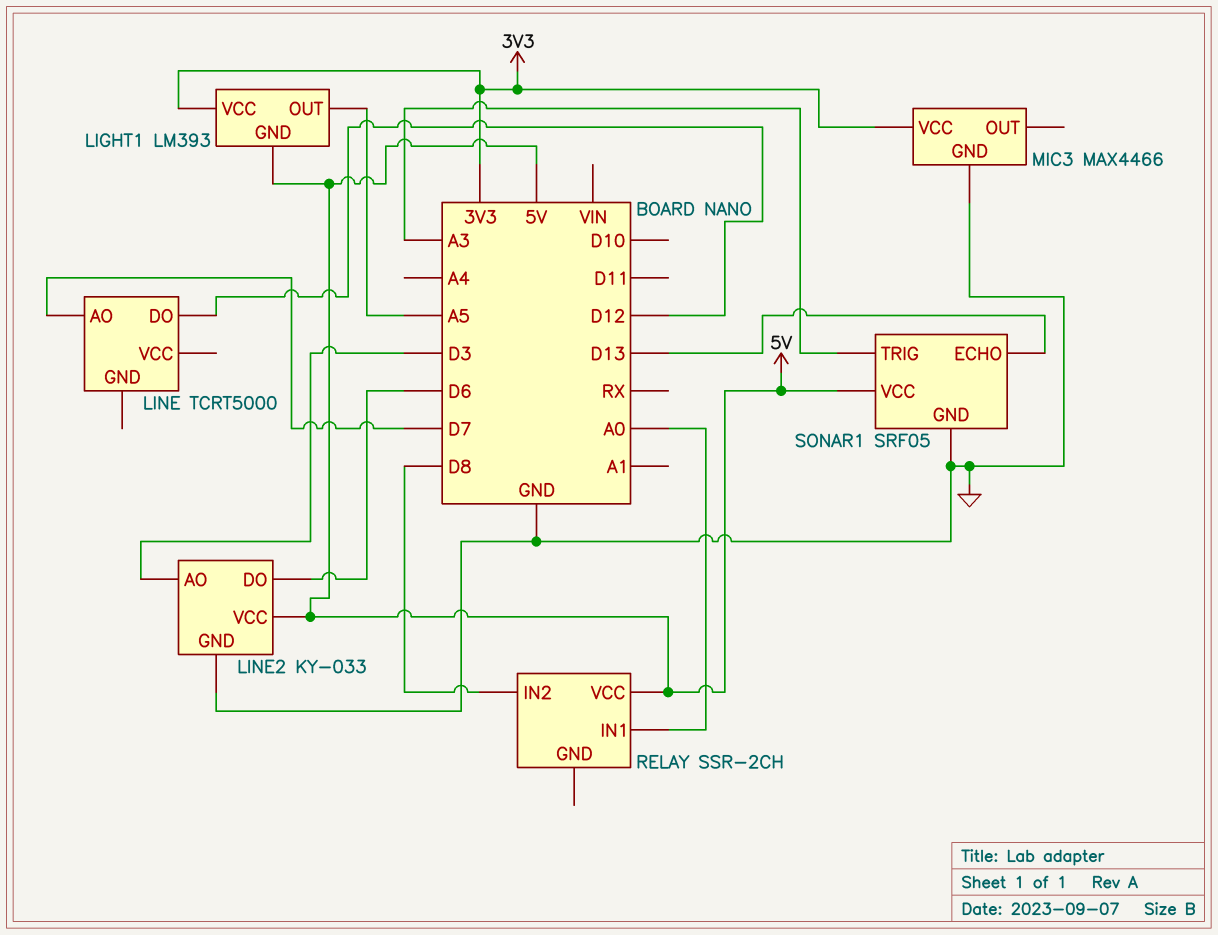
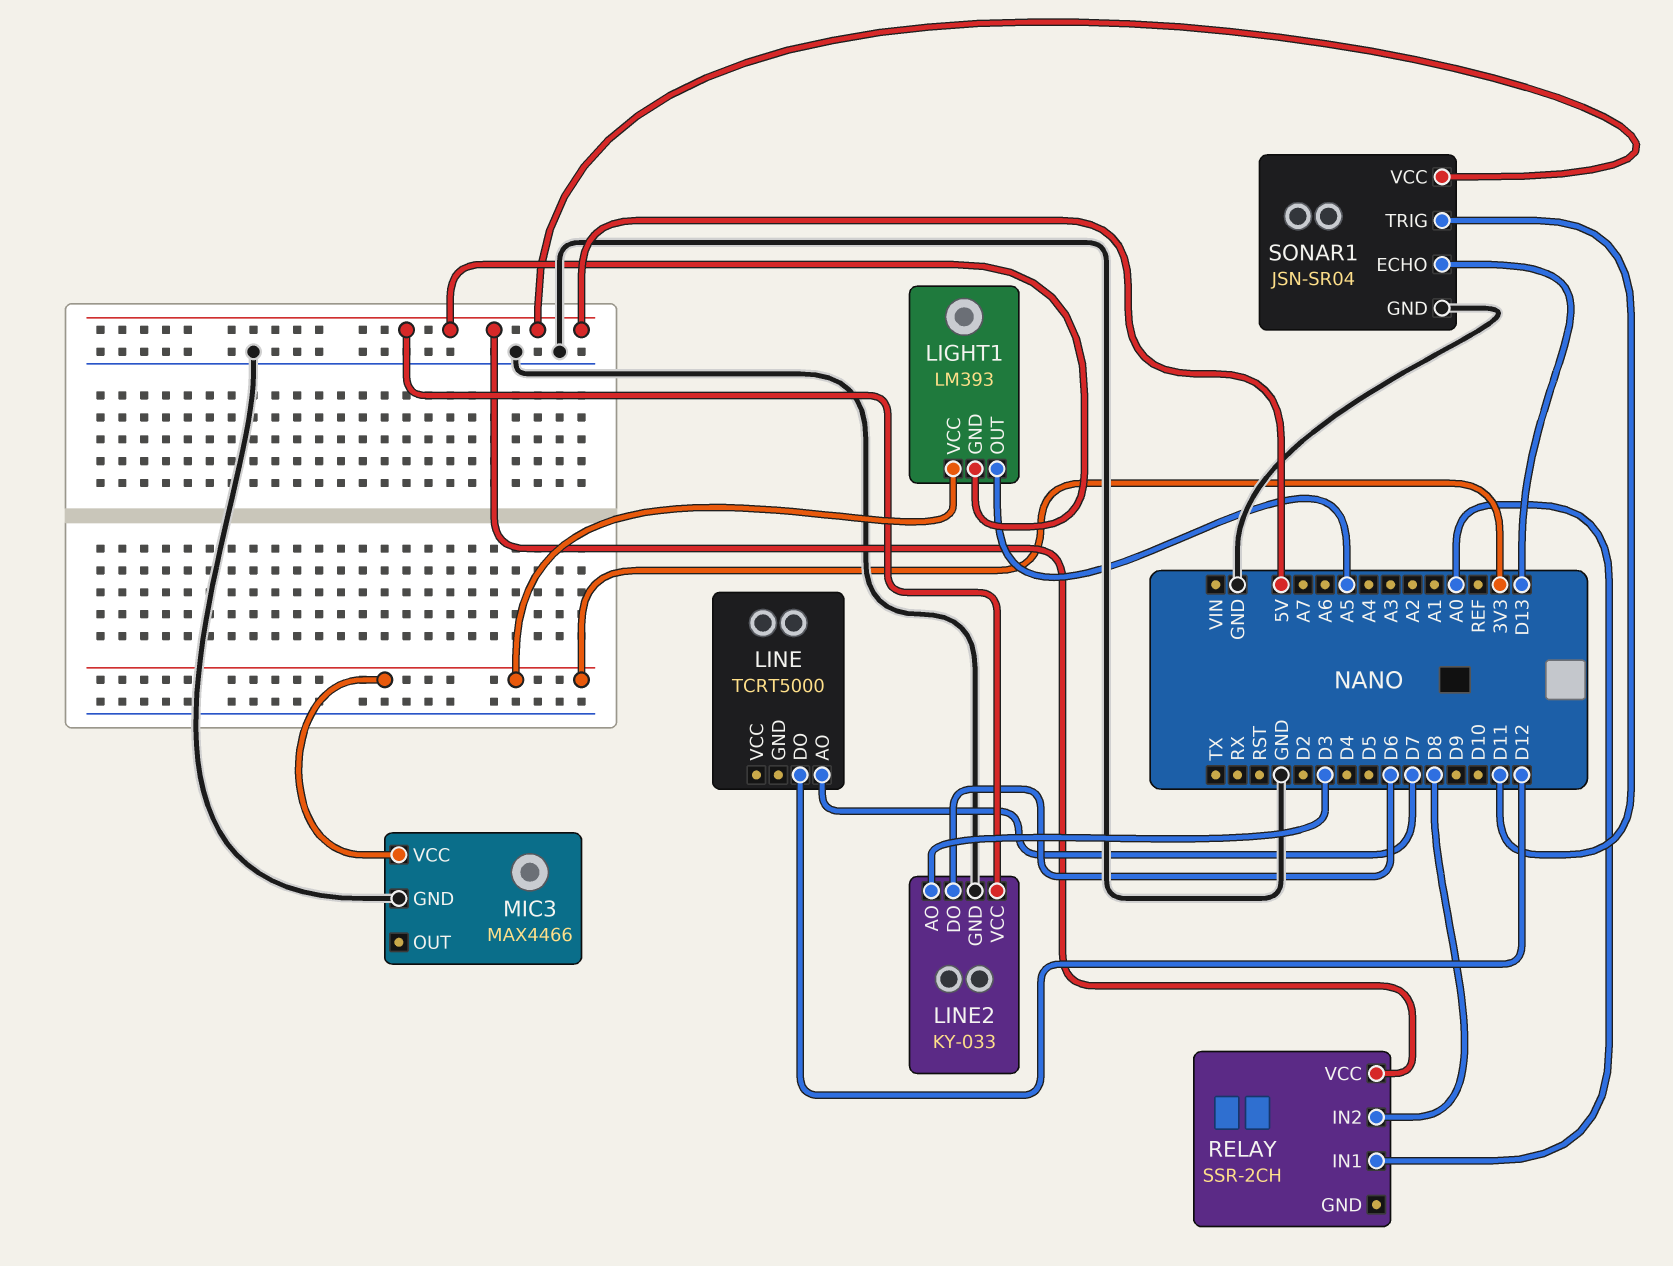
SONAR1: SRF05 -> JSN-SR04
SONAR1 pin TRIG: A3 -> D11

